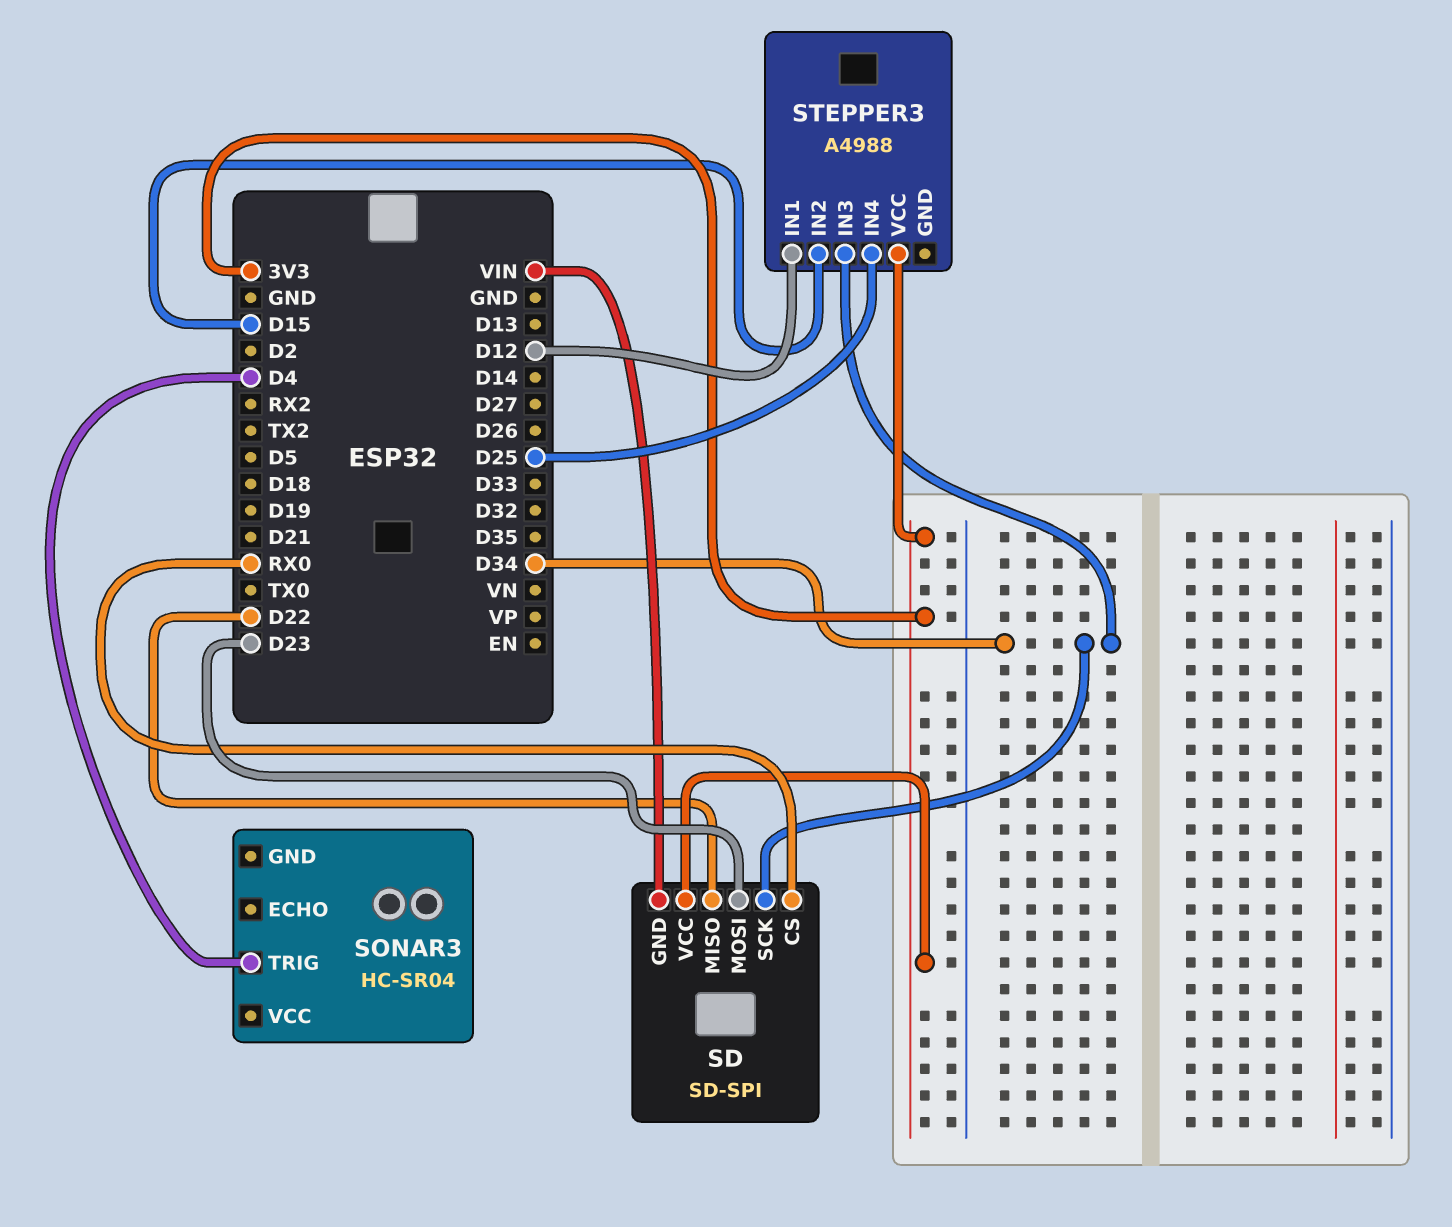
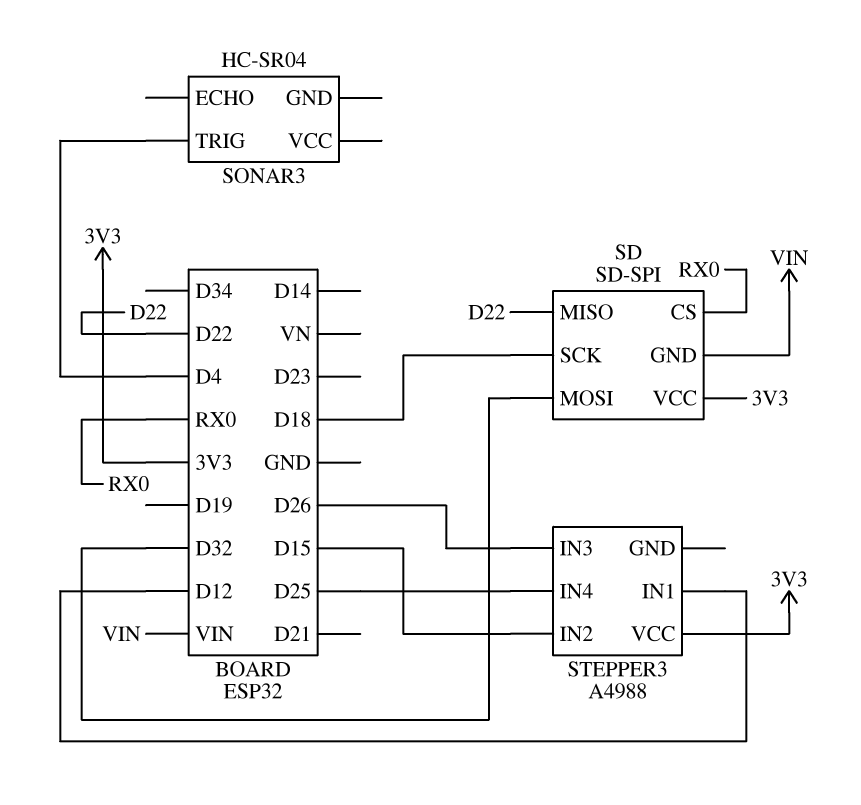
SD pin MOSI: D23 -> D32
SD pin SCK: D34 -> D18
STEPPER3 pin IN3: D34 -> D26

